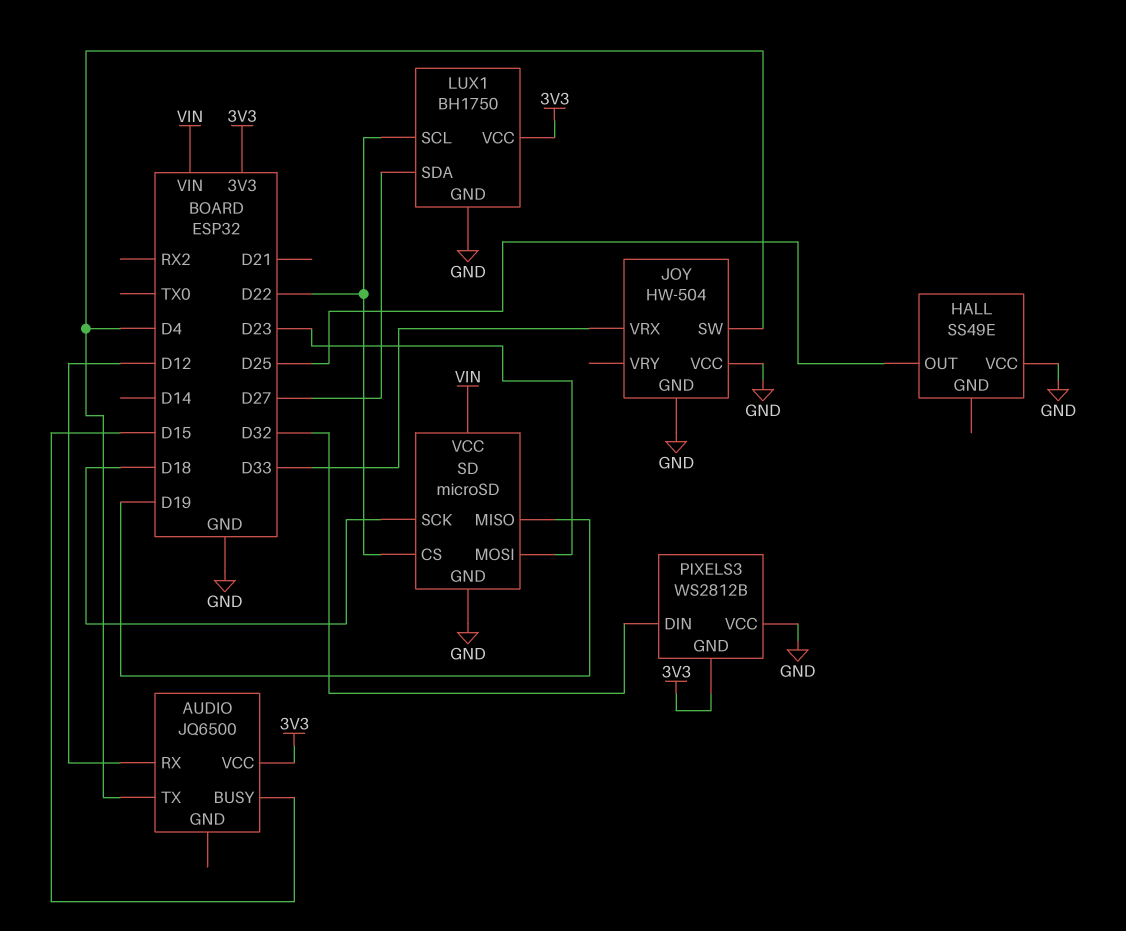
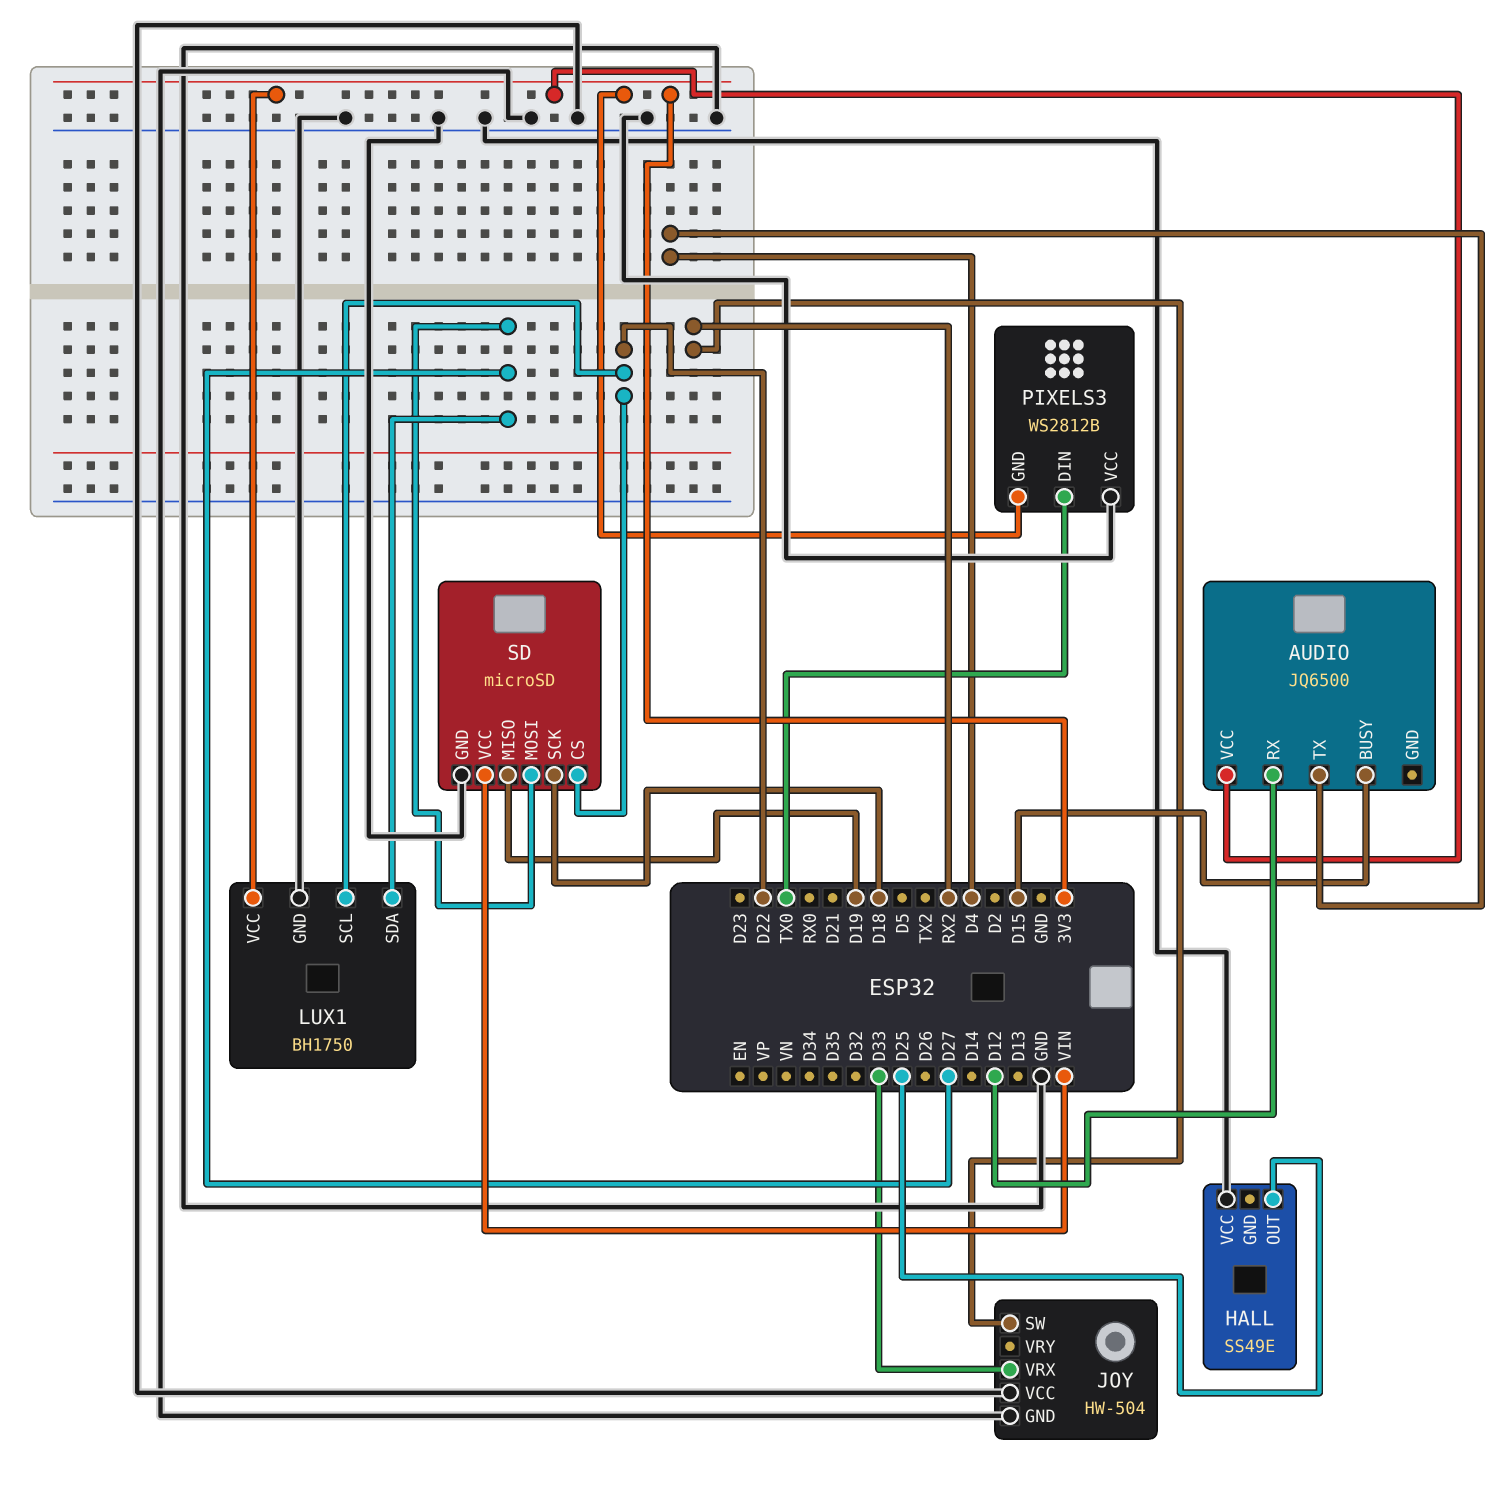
JOY pin SW: D4 -> RX2
PIXELS3 pin DIN: D32 -> TX0
SD pin MOSI: D23 -> D27

